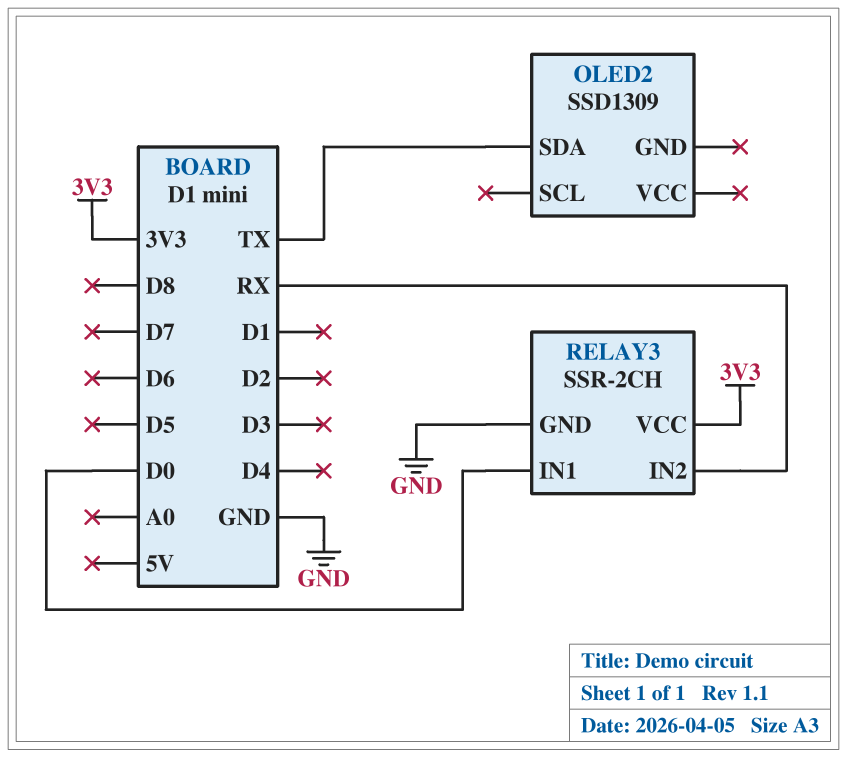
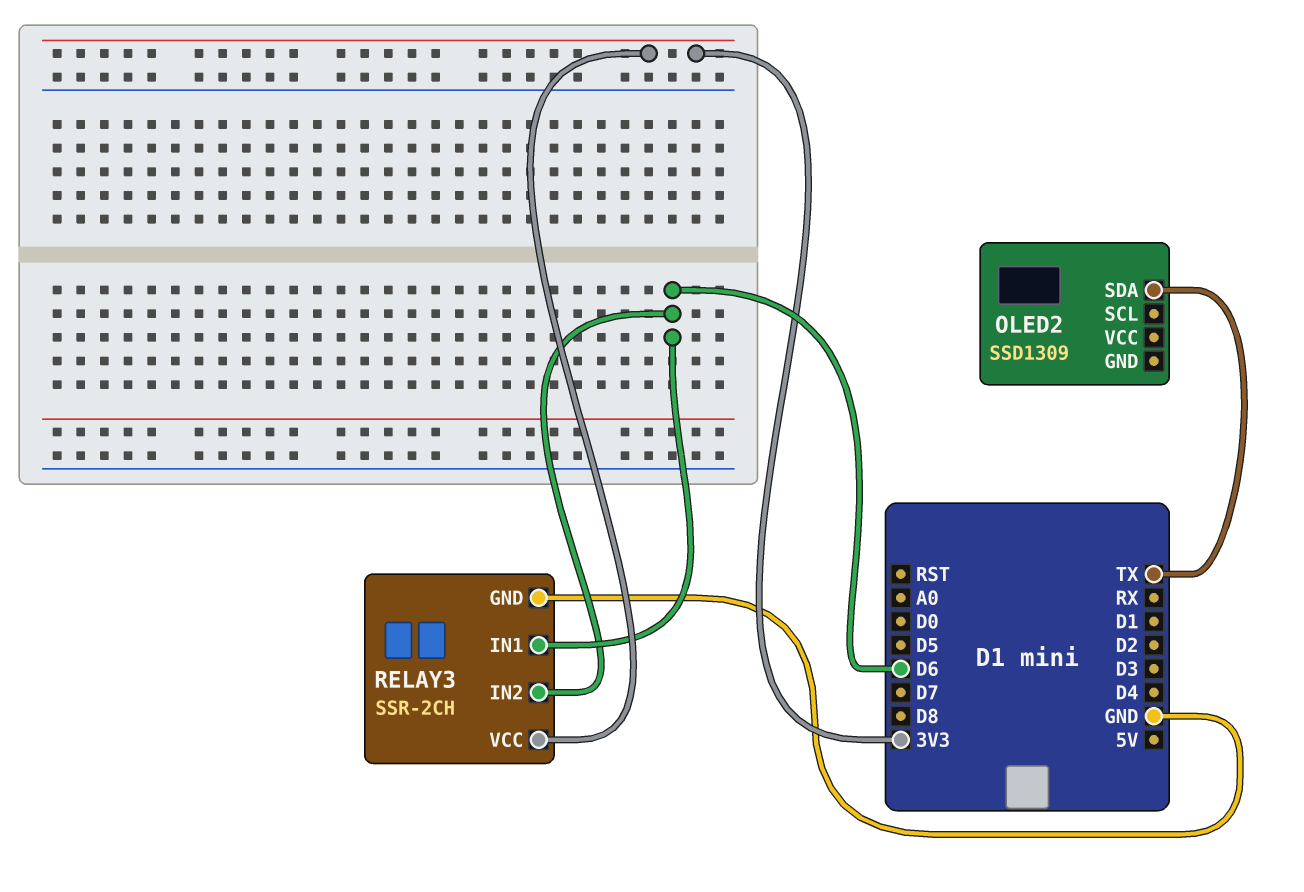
RELAY3 pin IN1: D0 -> D6
RELAY3 pin IN2: RX -> D6

